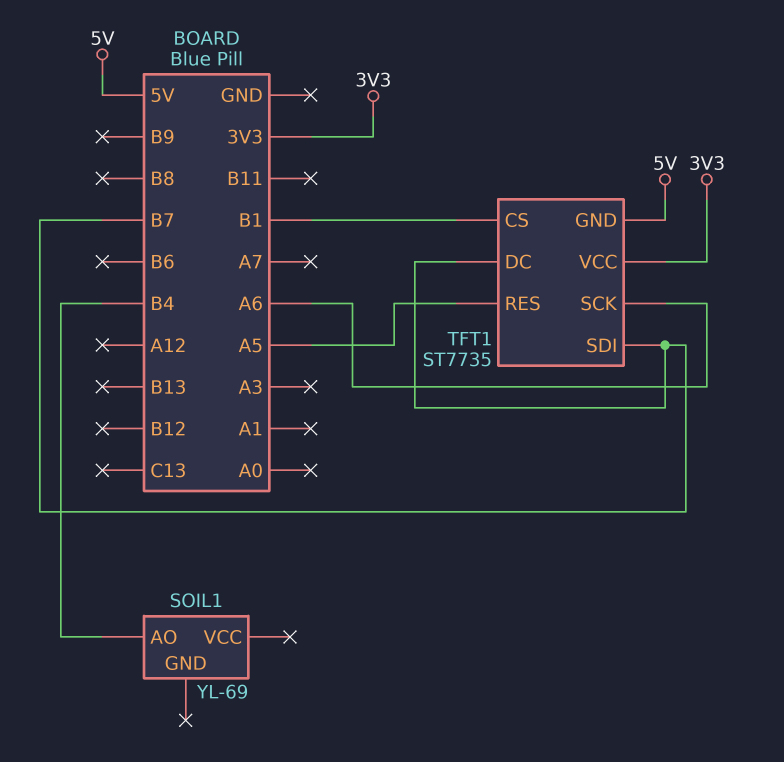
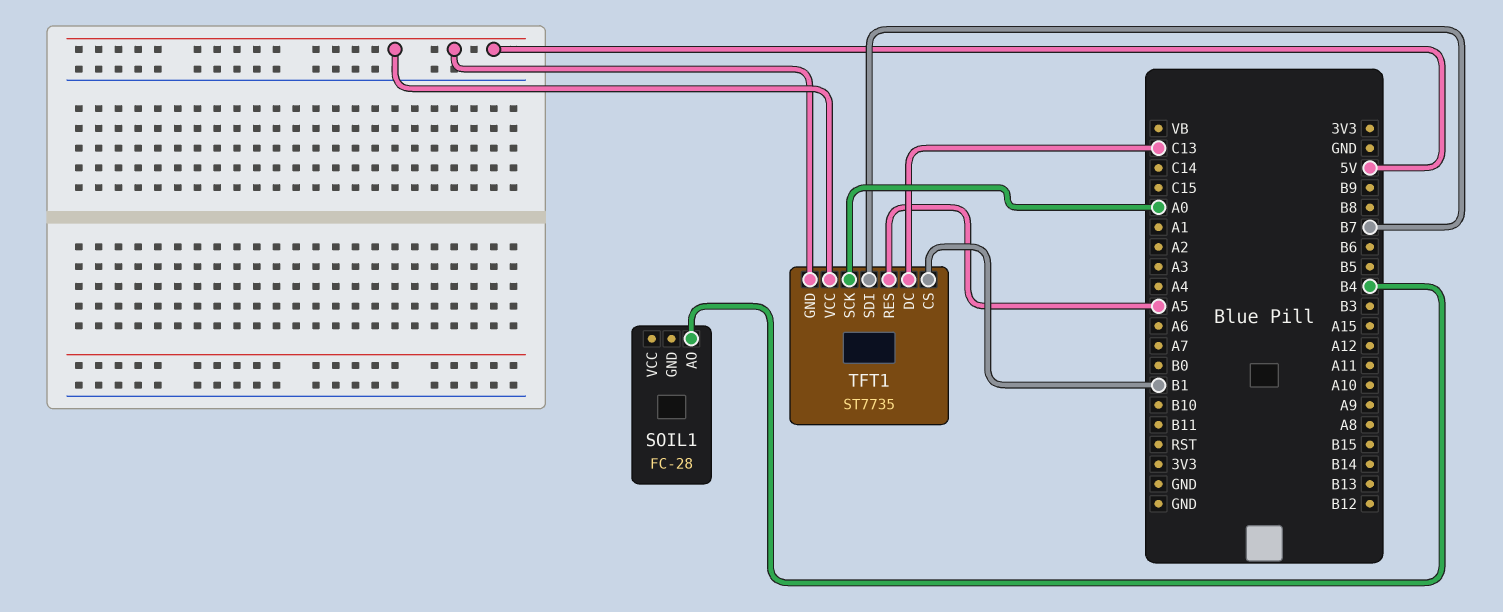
SOIL1: YL-69 -> FC-28
TFT1 pin DC: B7 -> C13
TFT1 pin SCK: A6 -> A0
TFT1 pin VCC: 3V3 -> 5V

